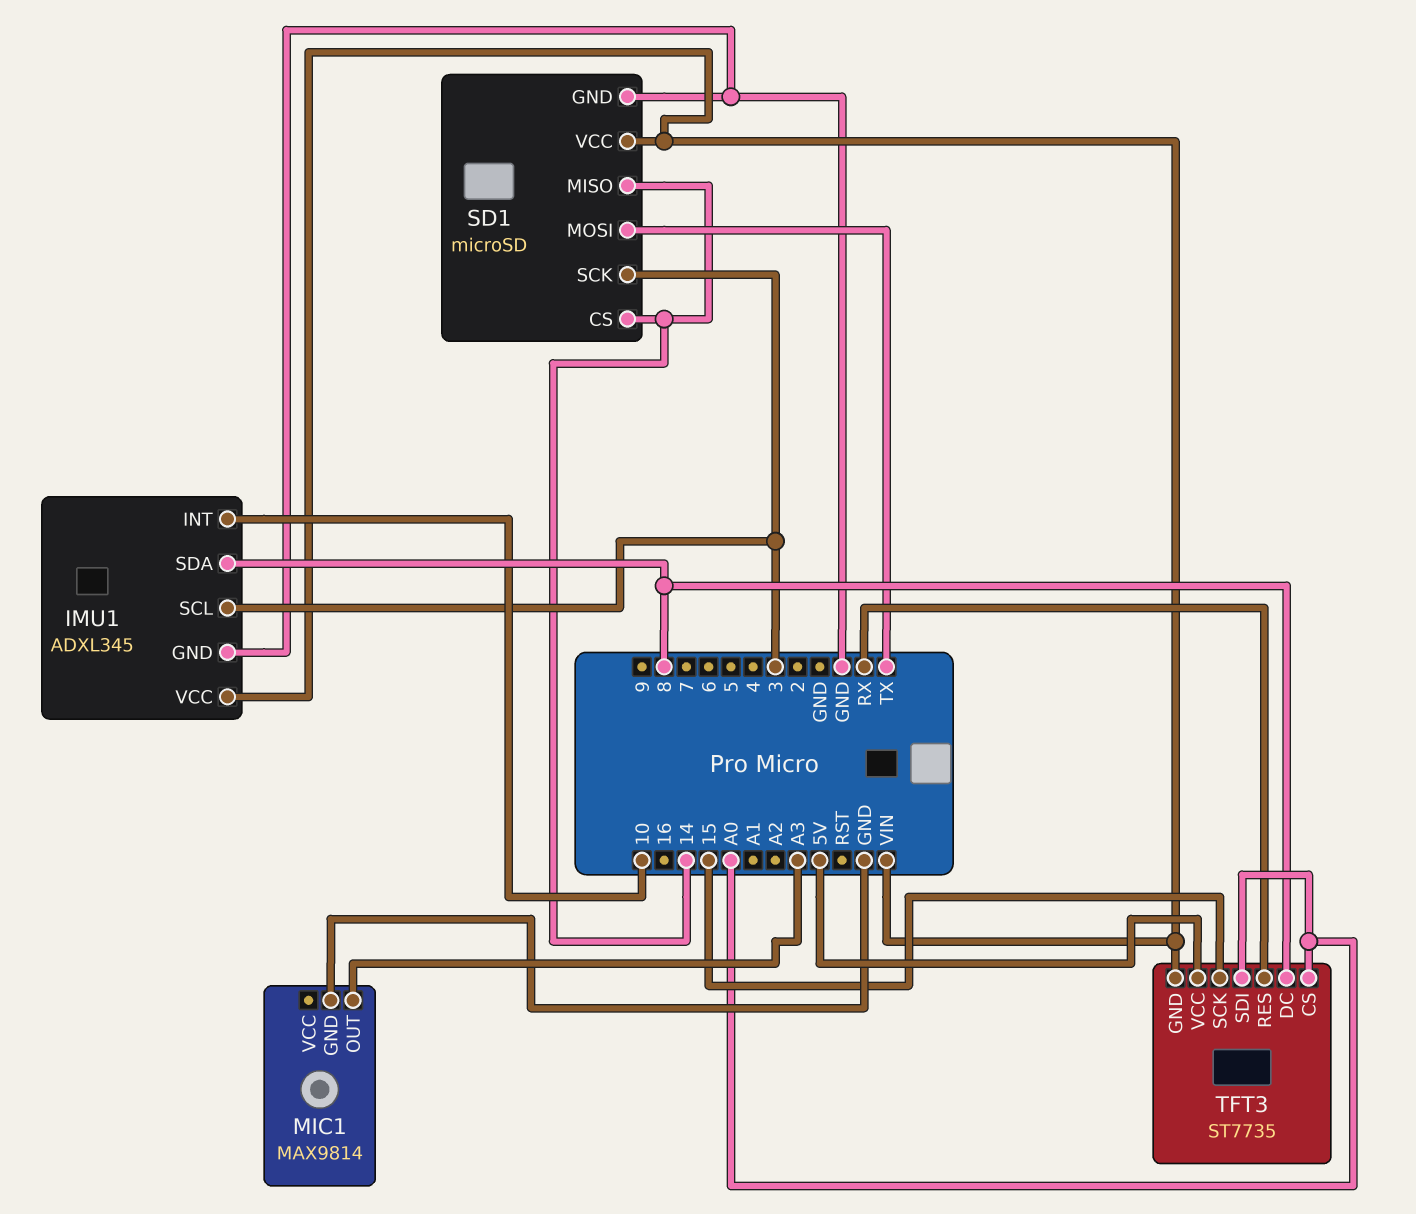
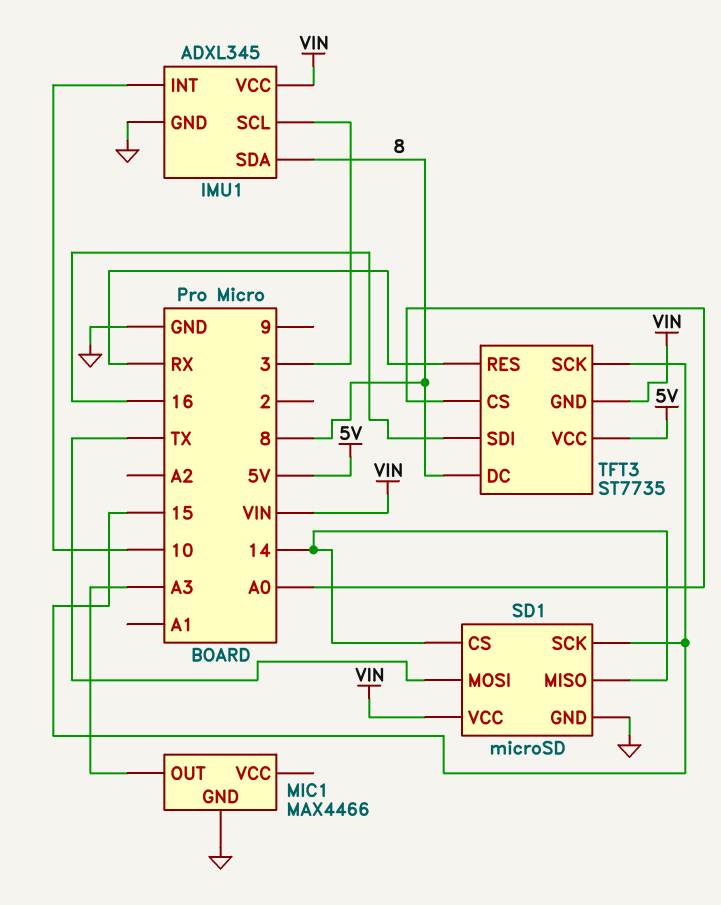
MIC1: MAX9814 -> MAX4466
SD1 pin SCK: 3 -> 15
TFT3 pin SDI: A0 -> 16

